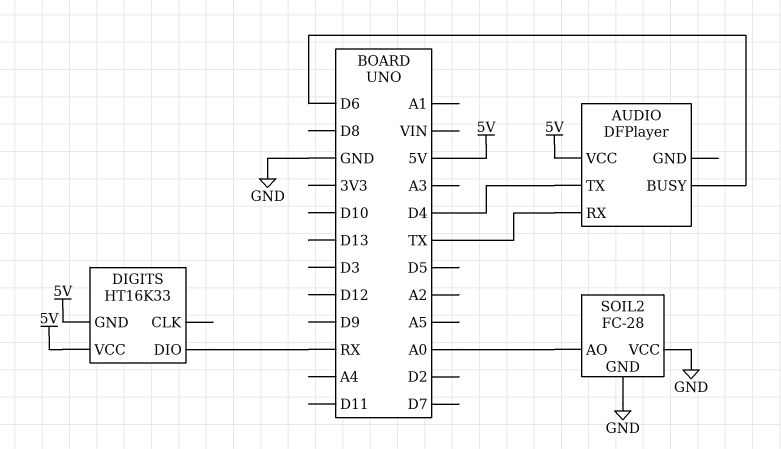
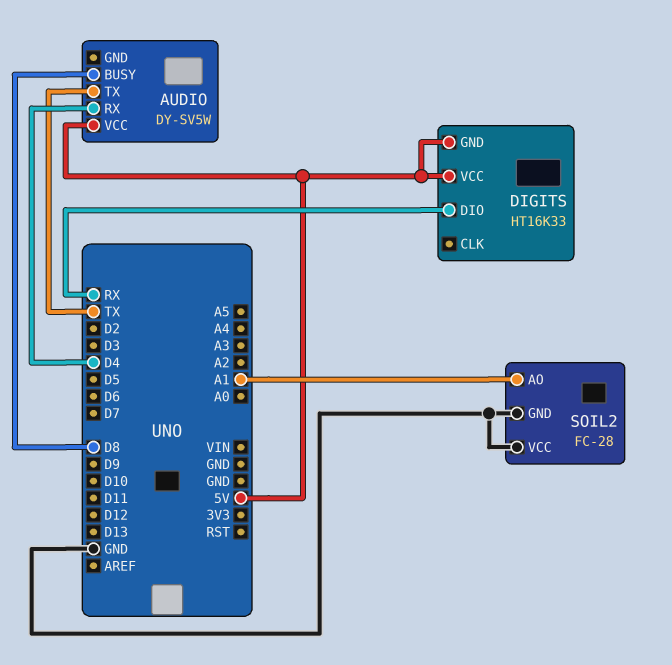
AUDIO: DFPlayer -> DY-SV5W
AUDIO pin BUSY: D6 -> D8
AUDIO pin RX: TX -> D4
AUDIO pin TX: D4 -> TX
SOIL2 pin AO: A0 -> A1

